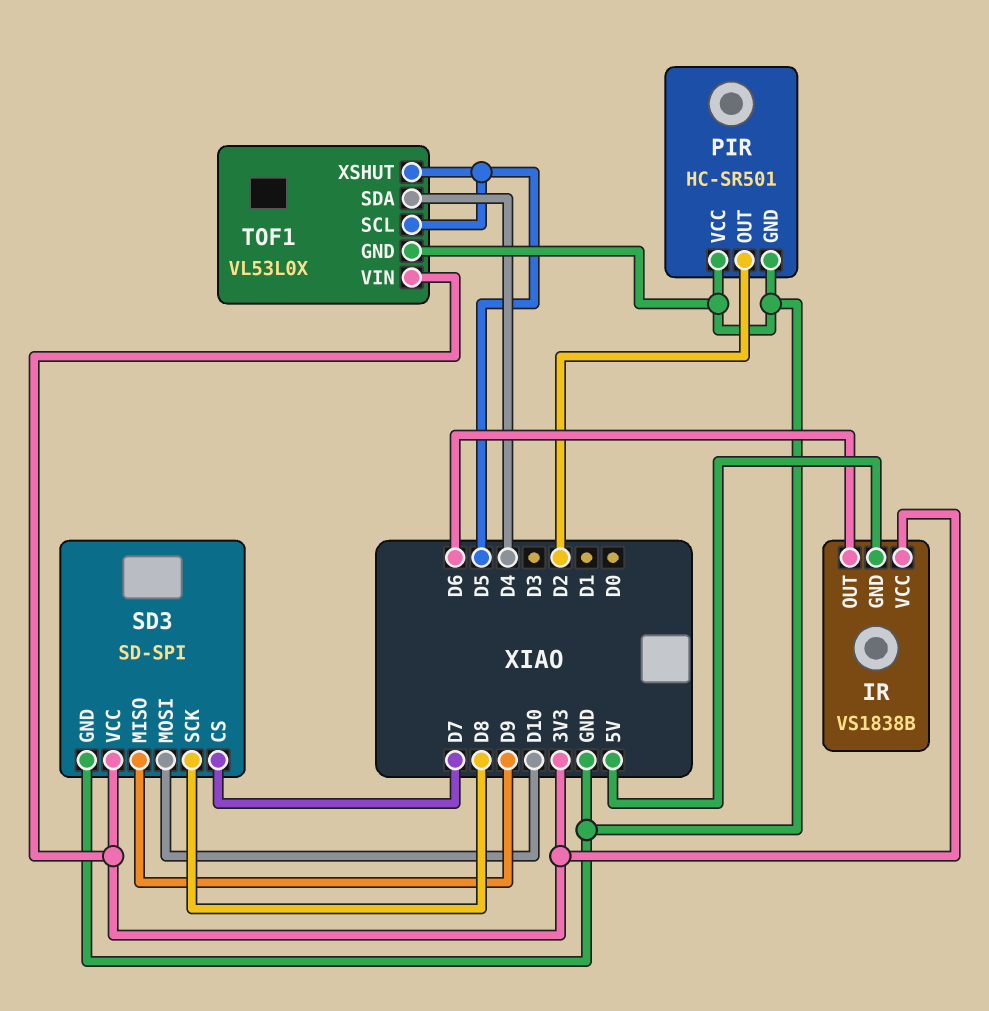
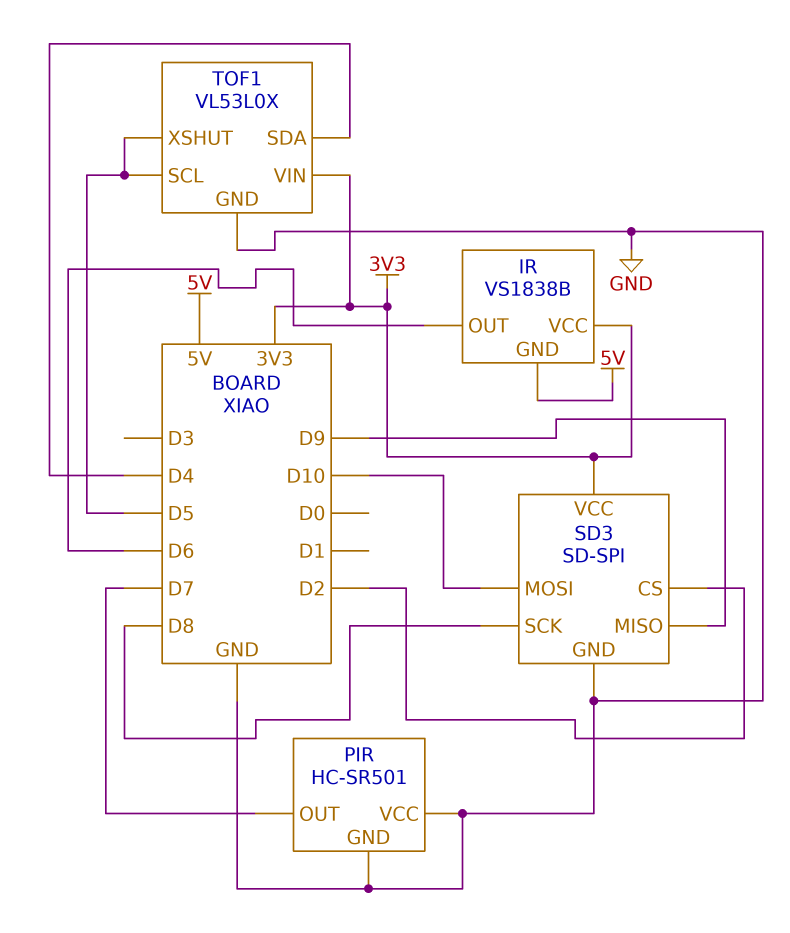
PIR pin OUT: D2 -> D7
SD3 pin CS: D7 -> D2

